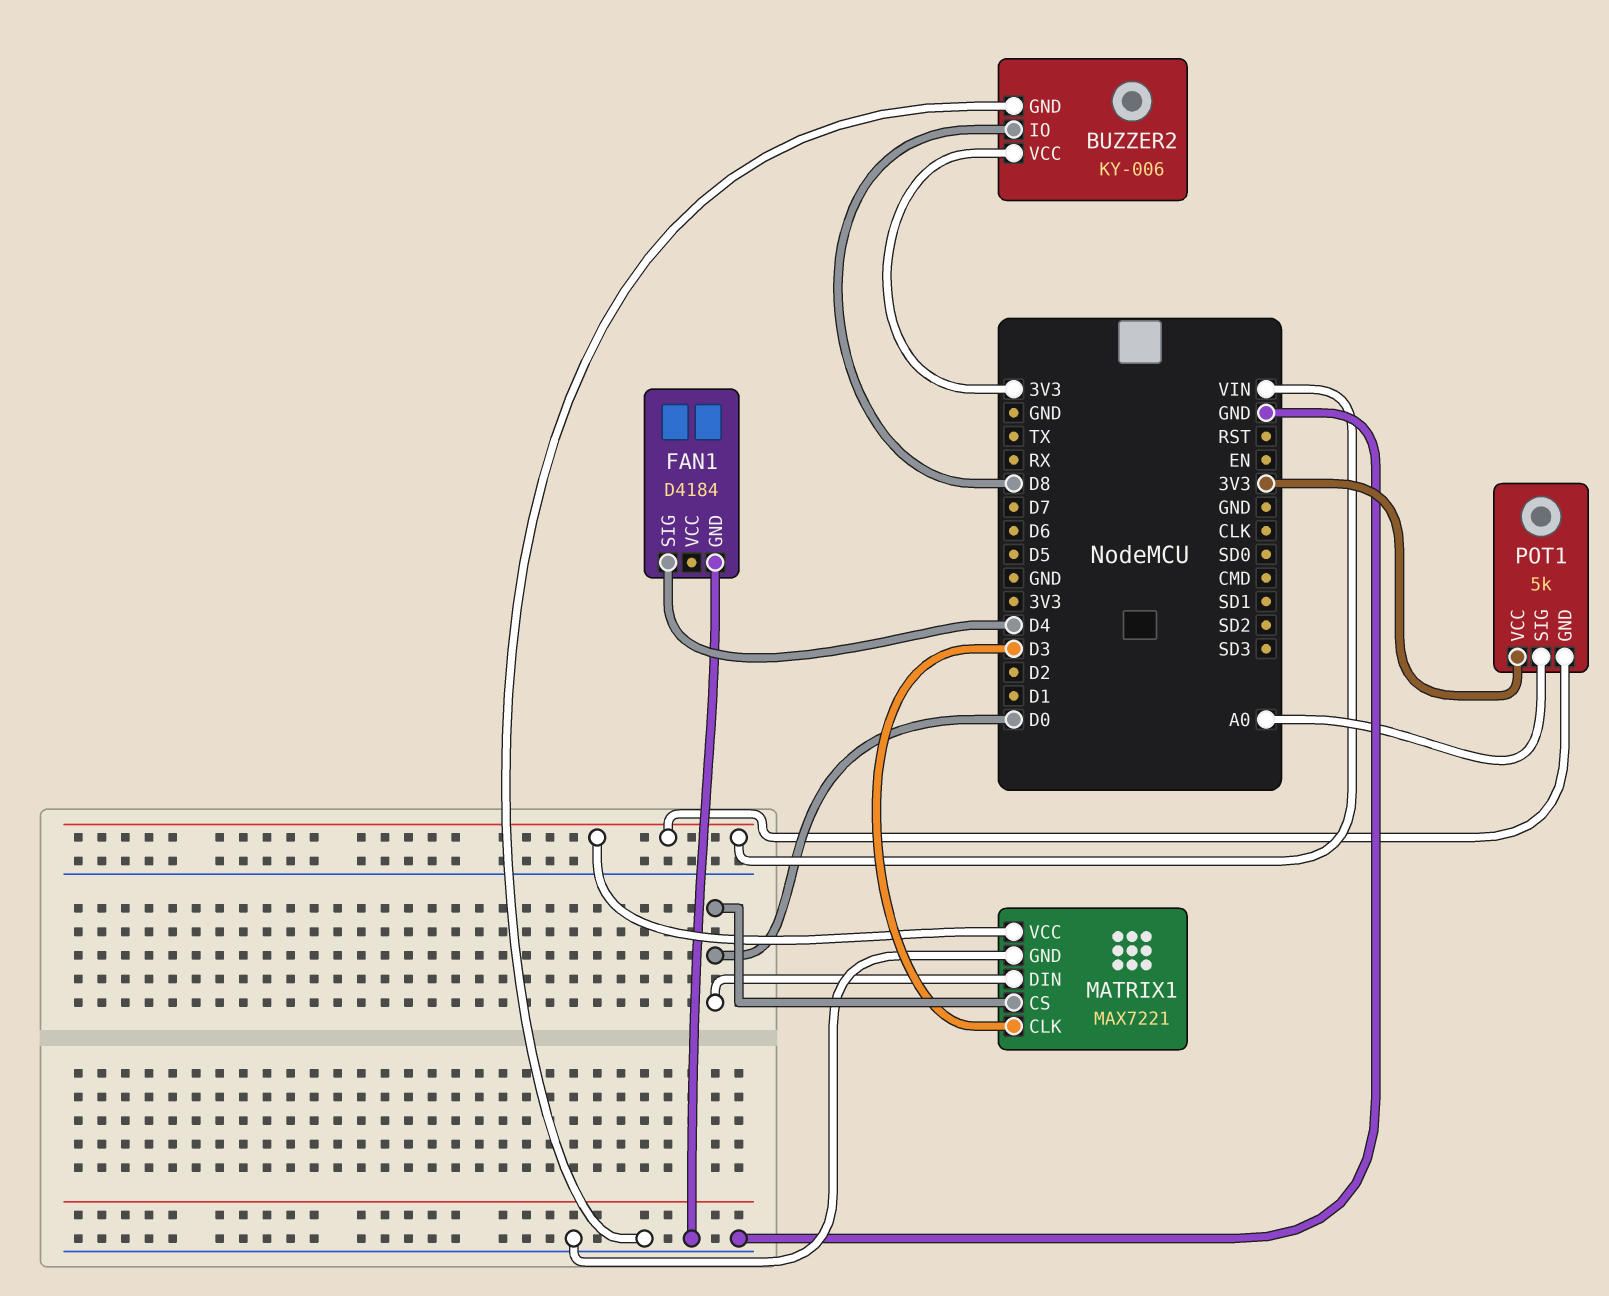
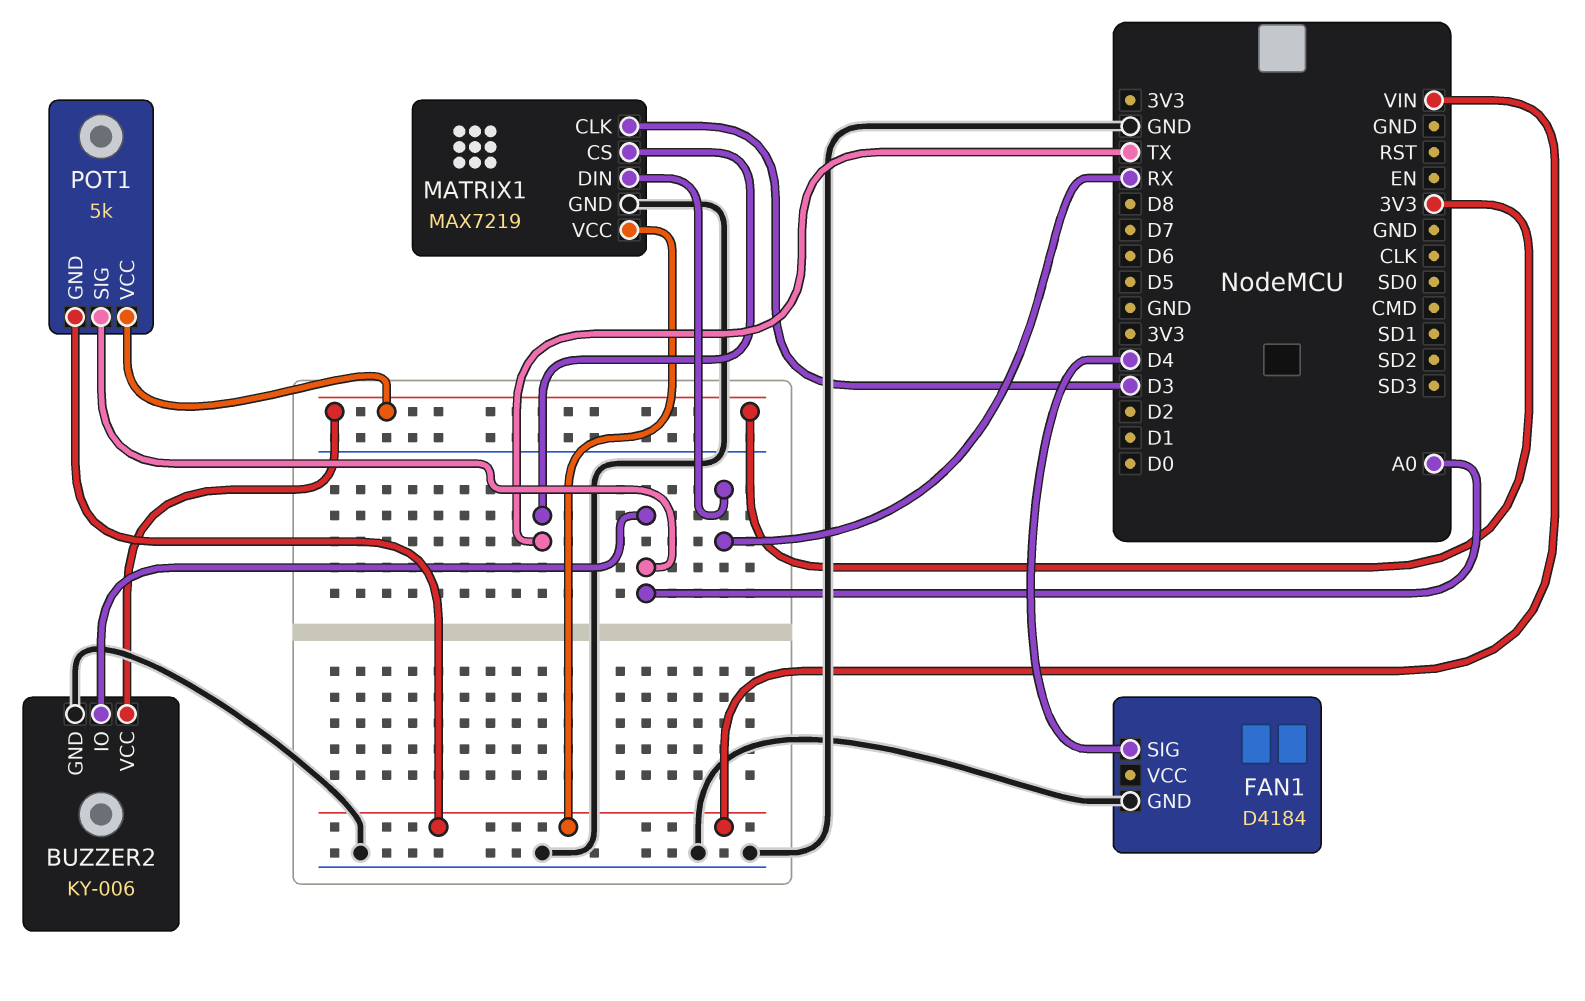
BUZZER2 pin IO: D8 -> A0
MATRIX1: MAX7221 -> MAX7219
MATRIX1 pin CS: D0 -> TX
MATRIX1 pin DIN: D0 -> RX

